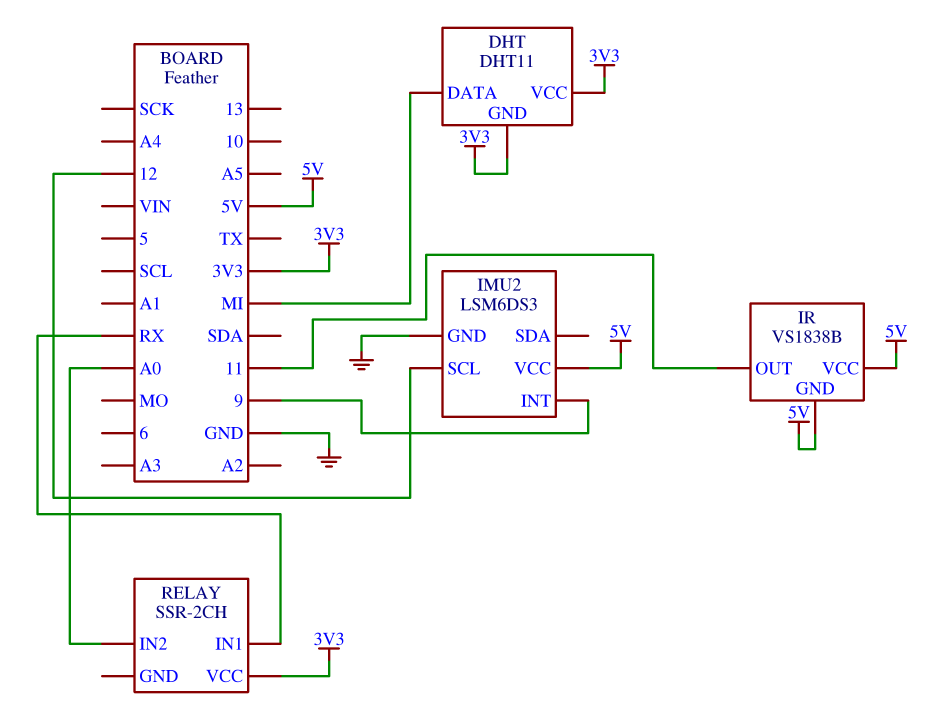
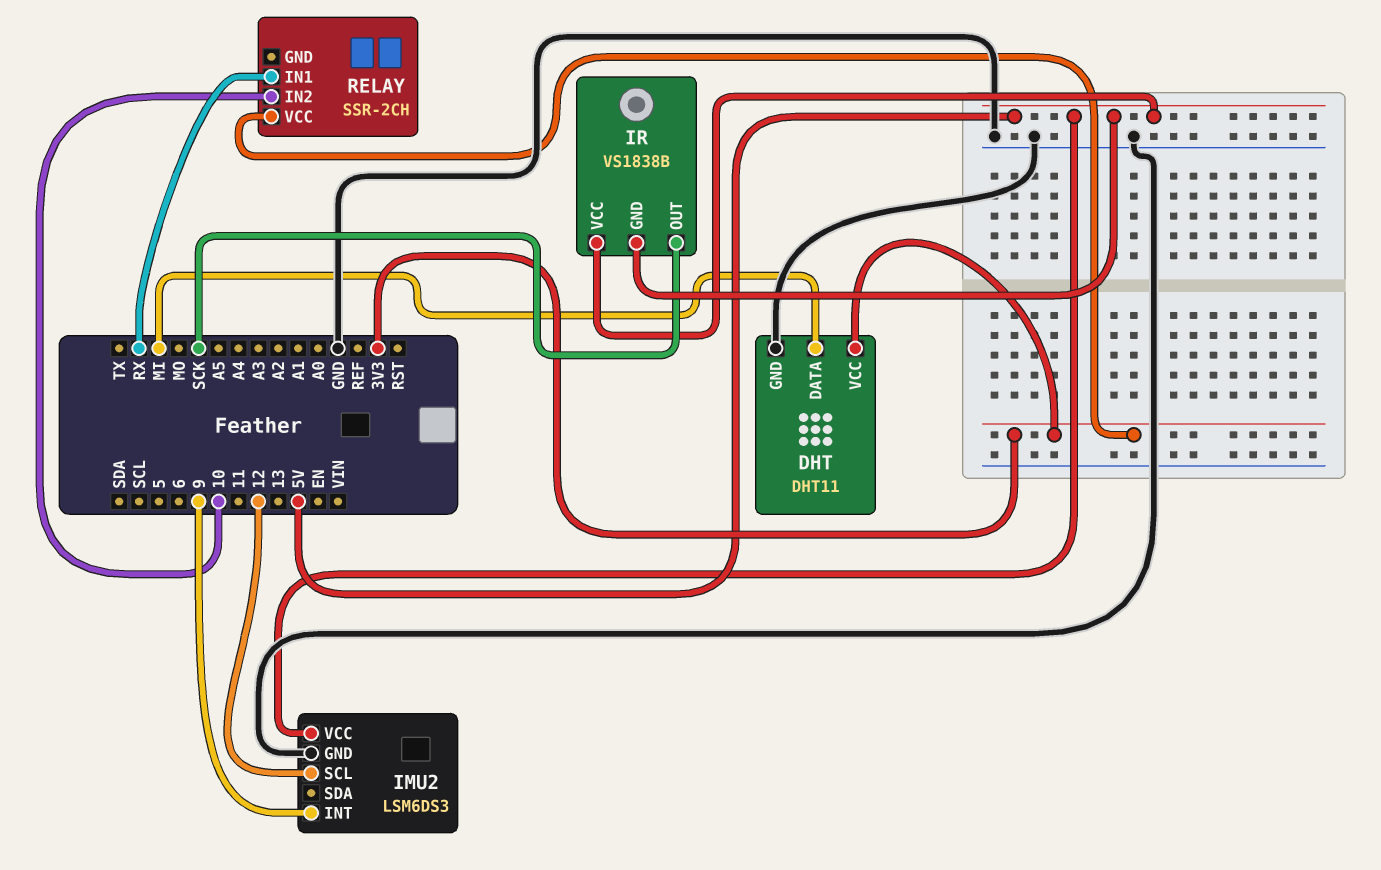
DHT pin GND: 3V3 -> GND
IR pin OUT: 11 -> SCK
RELAY pin IN2: A0 -> 10

